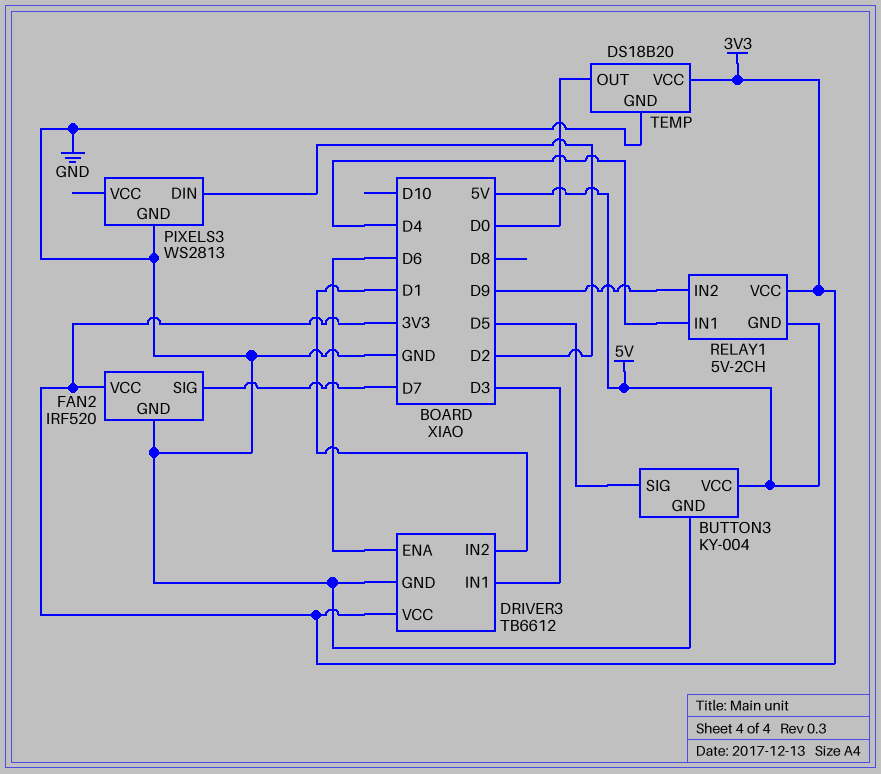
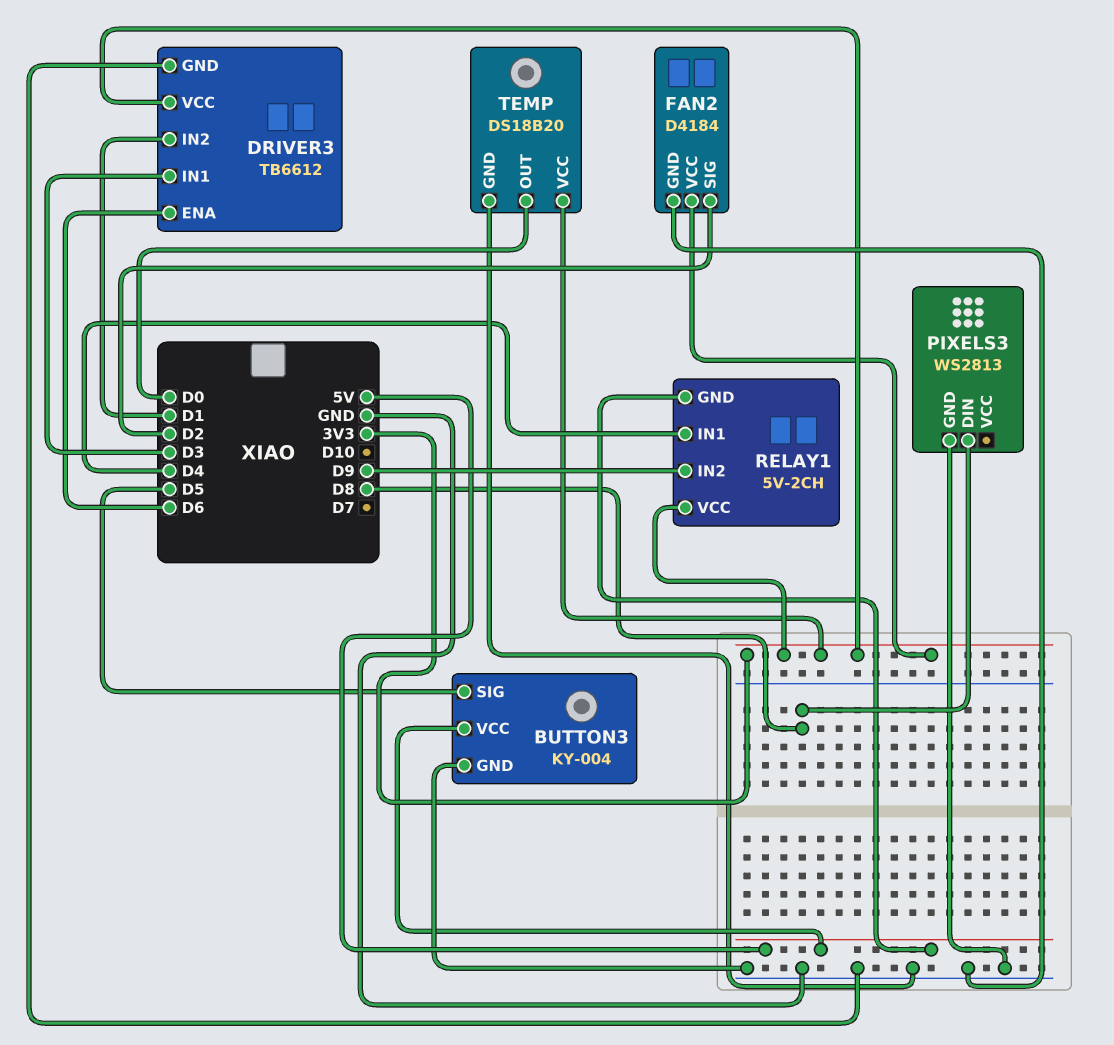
FAN2: IRF520 -> D4184
FAN2 pin SIG: D7 -> D2
PIXELS3 pin DIN: D2 -> D8

